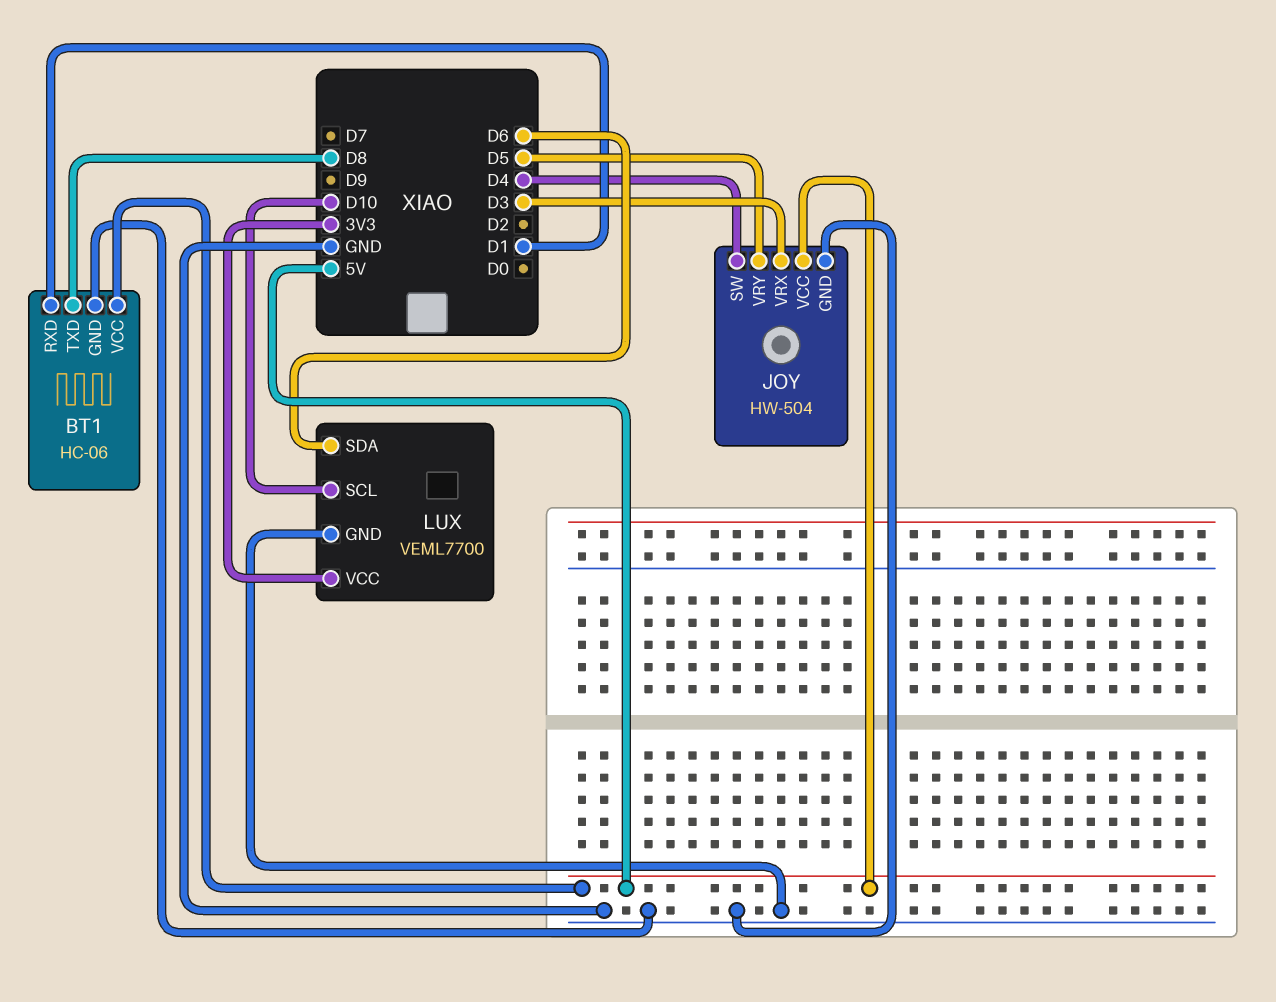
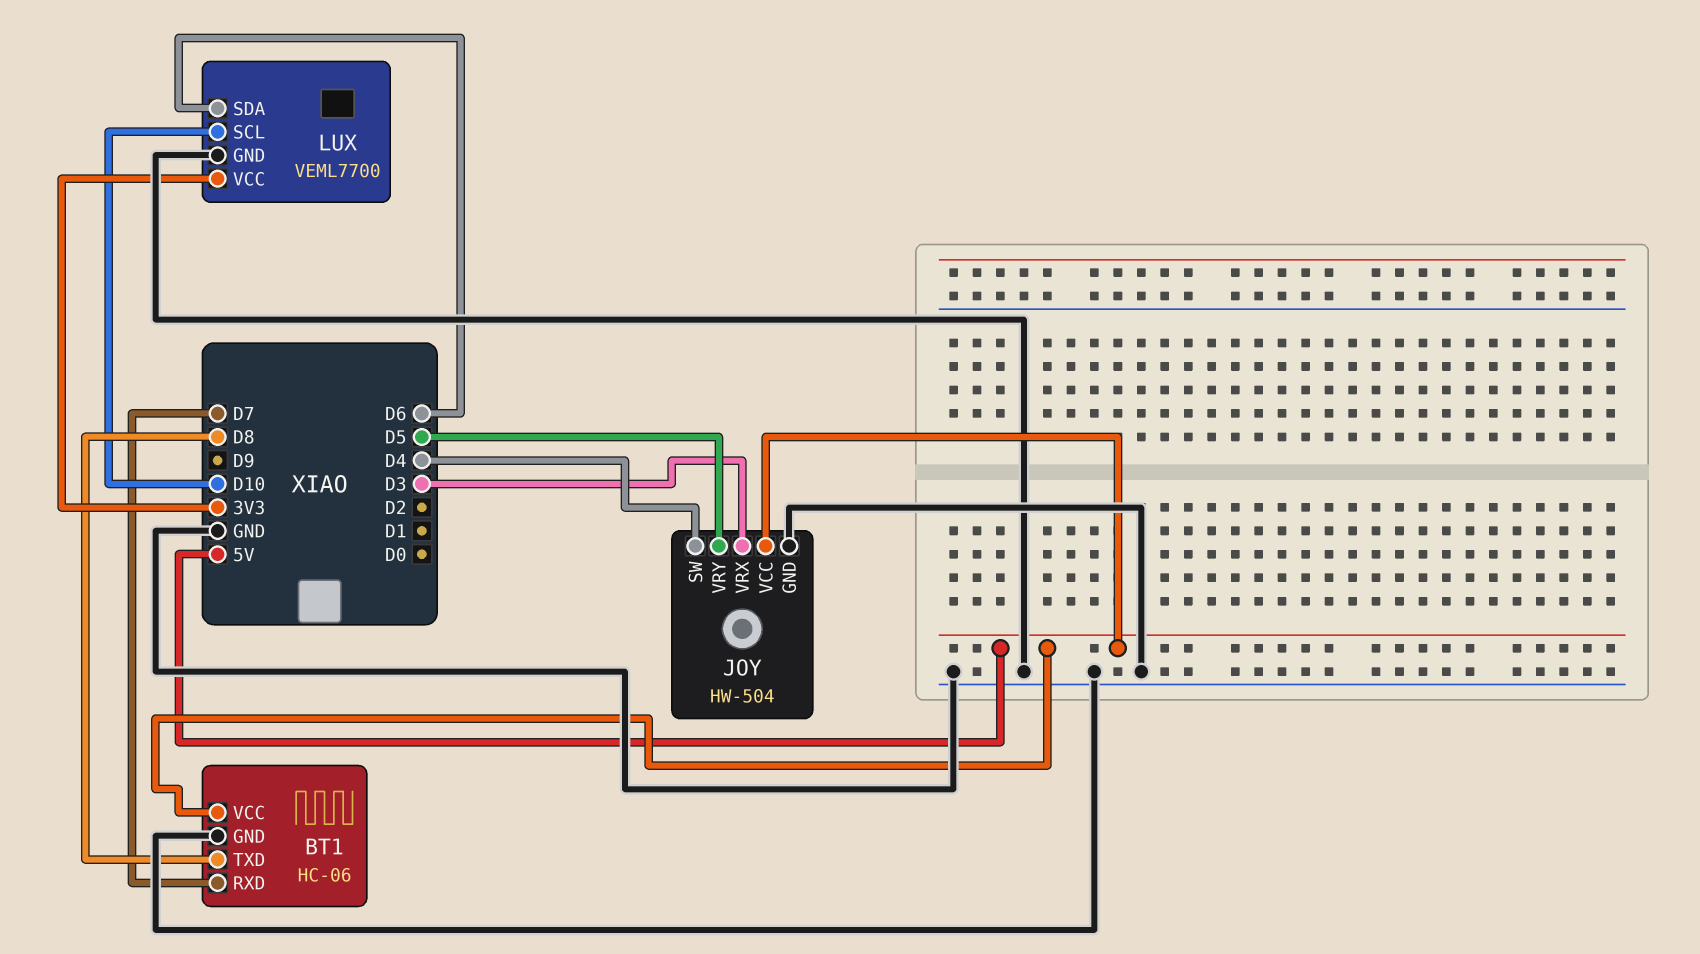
BT1 pin RXD: D1 -> D7

